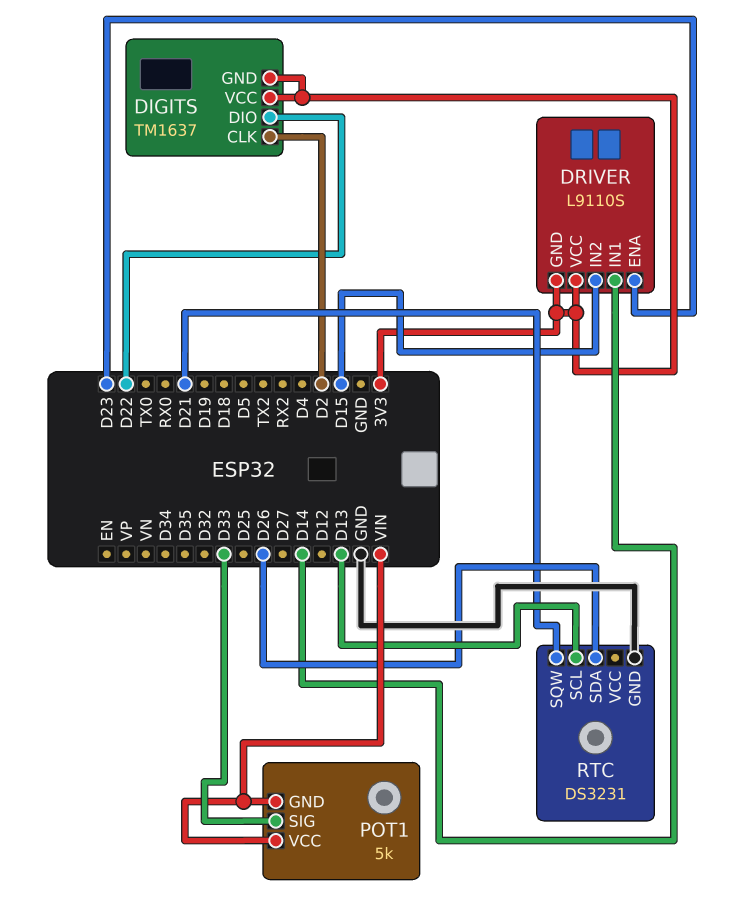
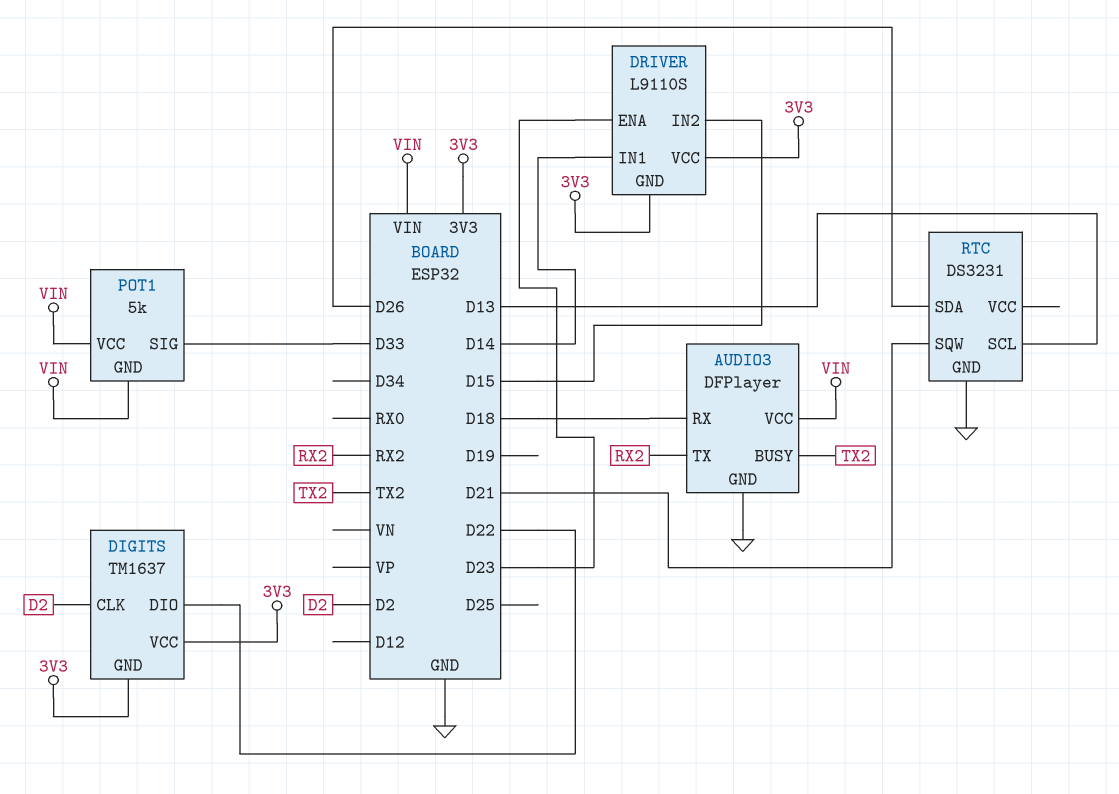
AUDIO3: none -> DFPlayer
AUDIO3 pin BUSY: none -> TX2
AUDIO3 pin GND: none -> GND
AUDIO3 pin RX: none -> D18
AUDIO3 pin TX: none -> RX2
AUDIO3 pin VCC: none -> VIN

